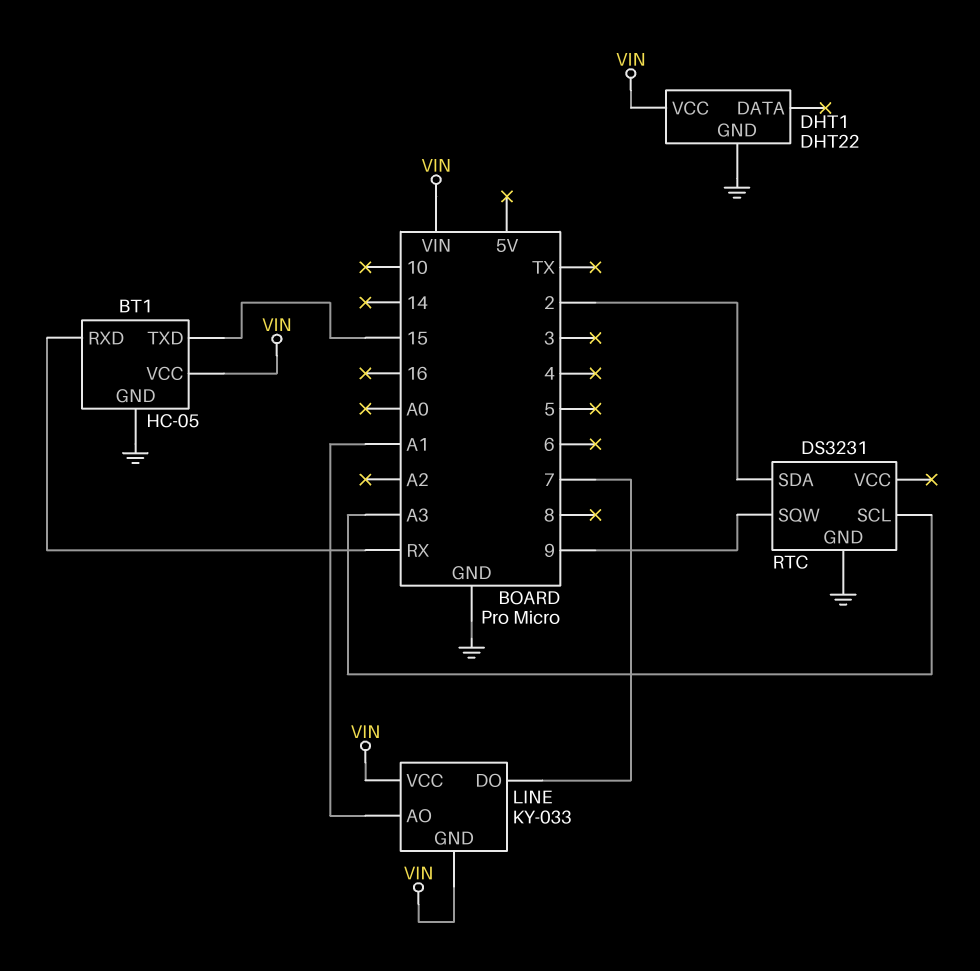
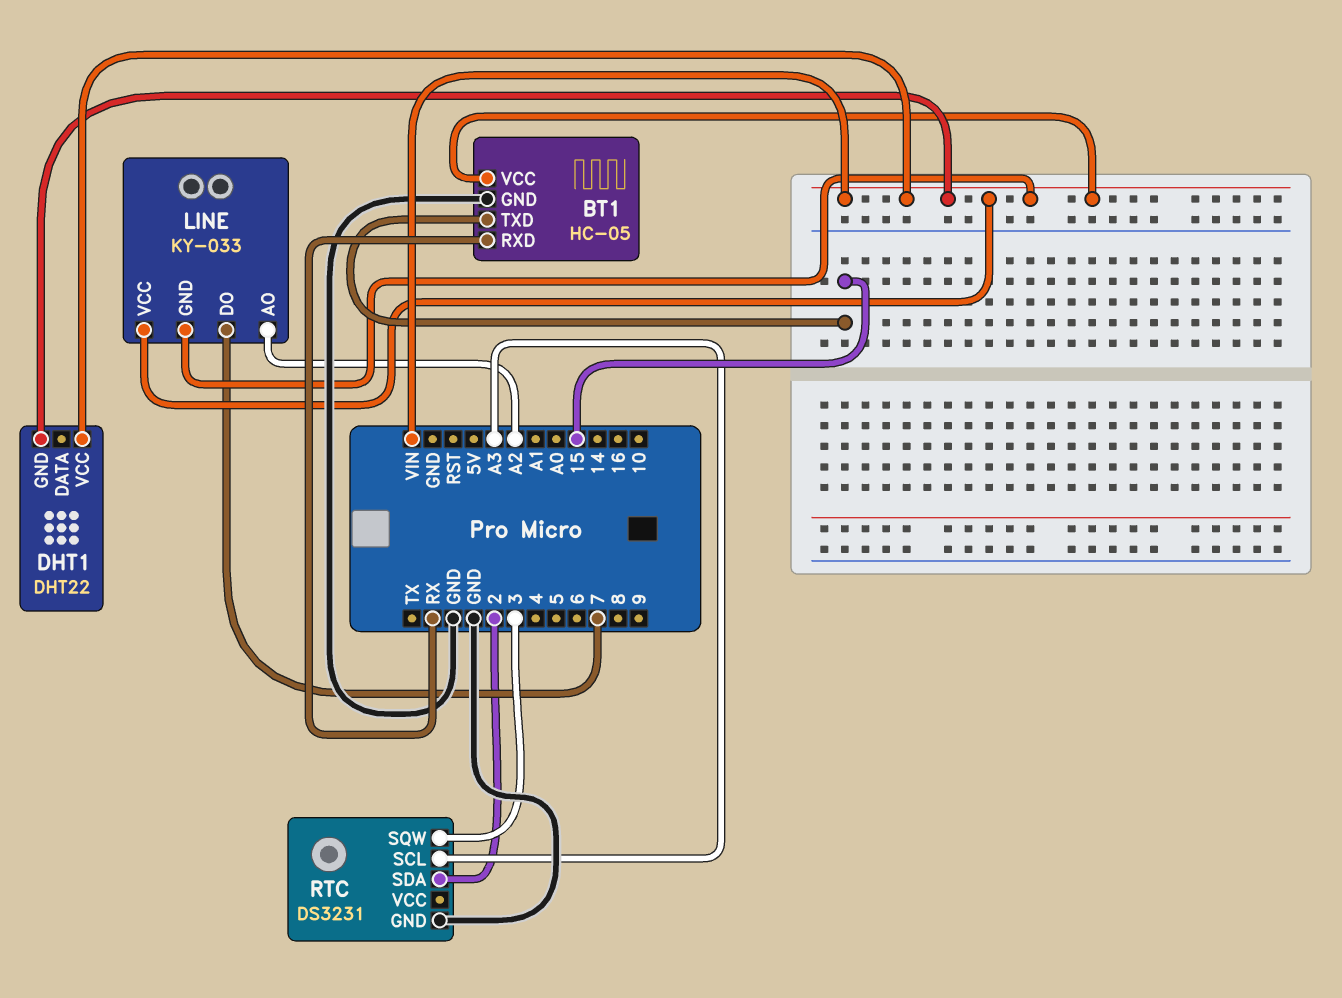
DHT1 pin GND: GND -> VIN
LINE pin AO: A1 -> A2
RTC pin SQW: 9 -> 3

